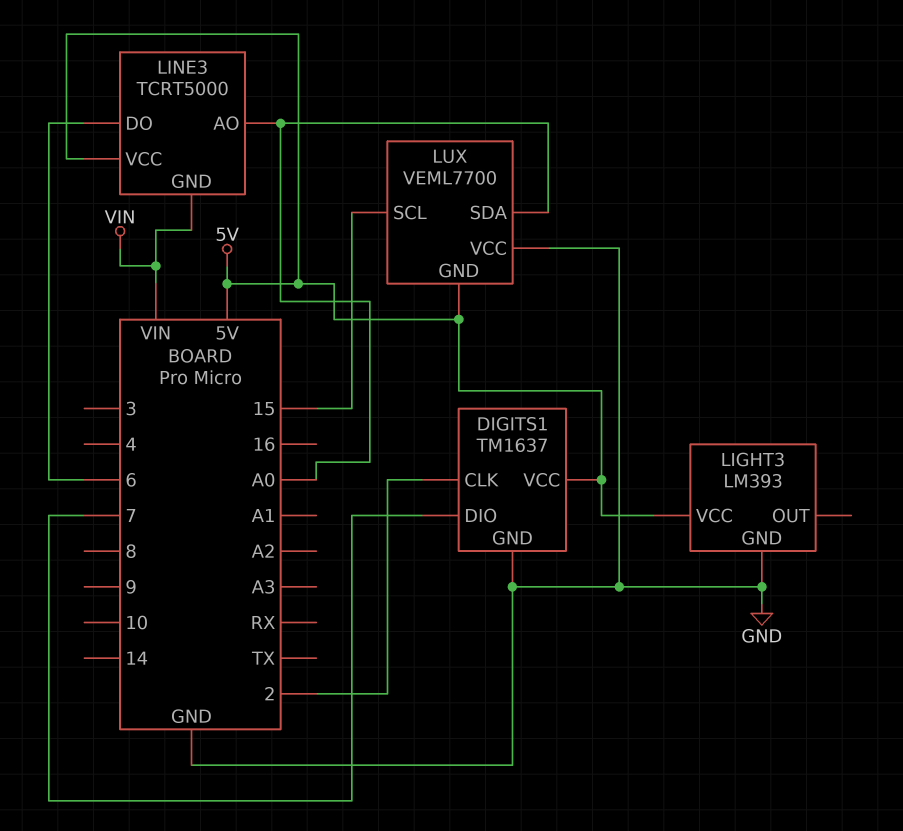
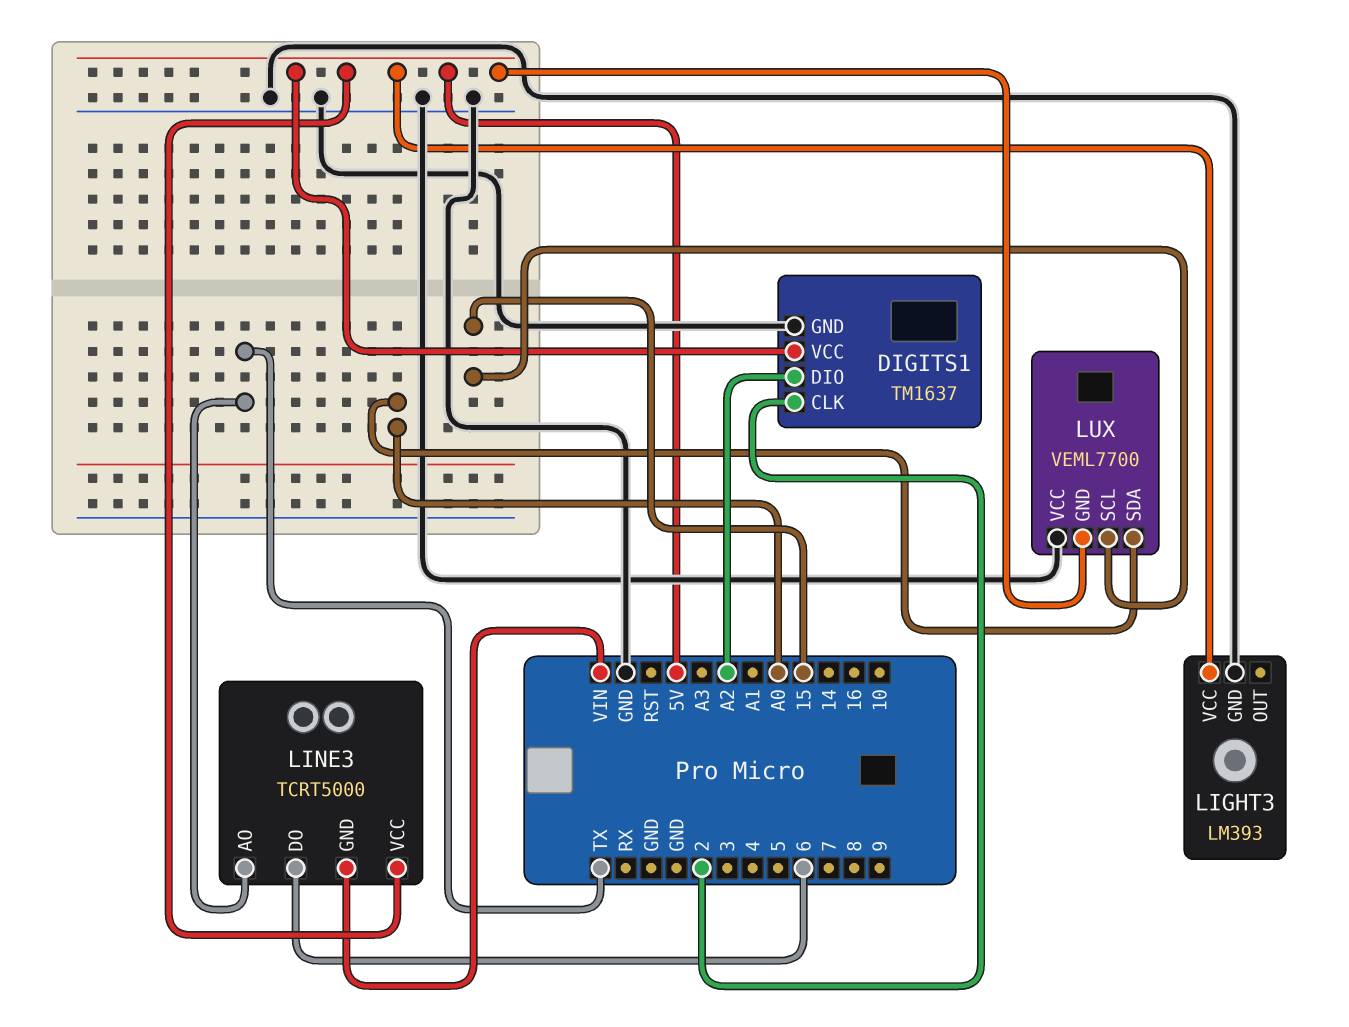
DIGITS1 pin DIO: 7 -> A2
LINE3 pin AO: A0 -> TX

